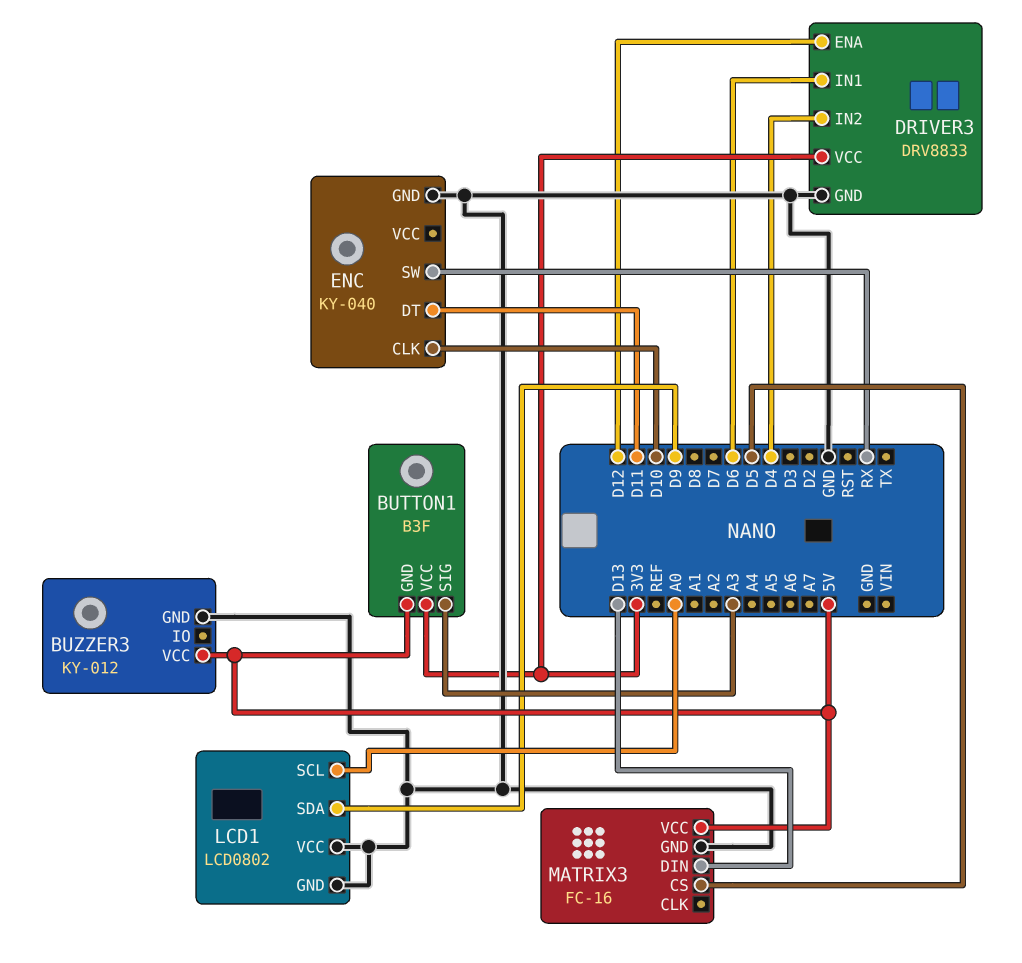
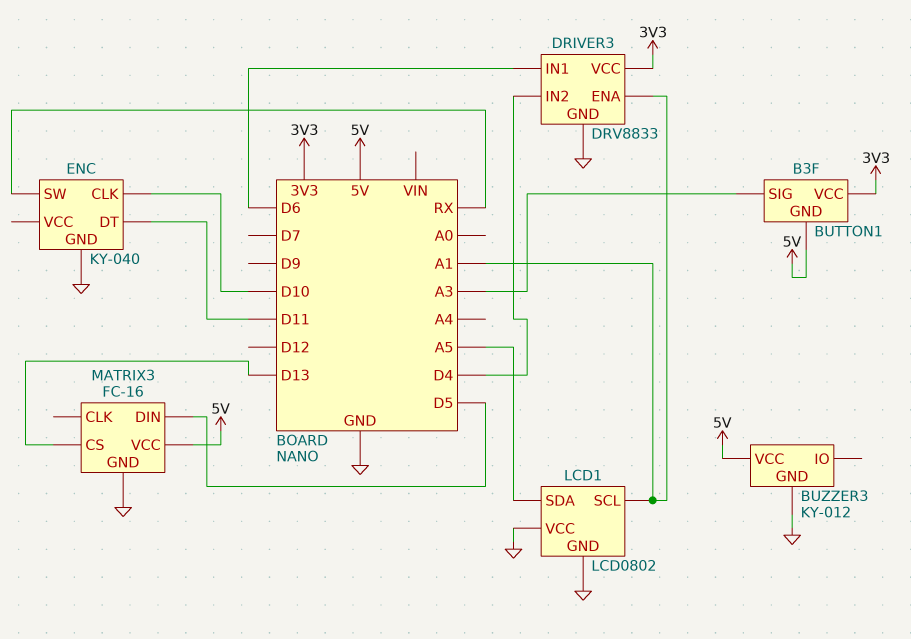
DRIVER3 pin ENA: D12 -> A1
LCD1 pin SCL: A0 -> A1
LCD1 pin SDA: D9 -> A5
MATRIX3 pin CS: D5 -> D13
MATRIX3 pin DIN: D13 -> D5

